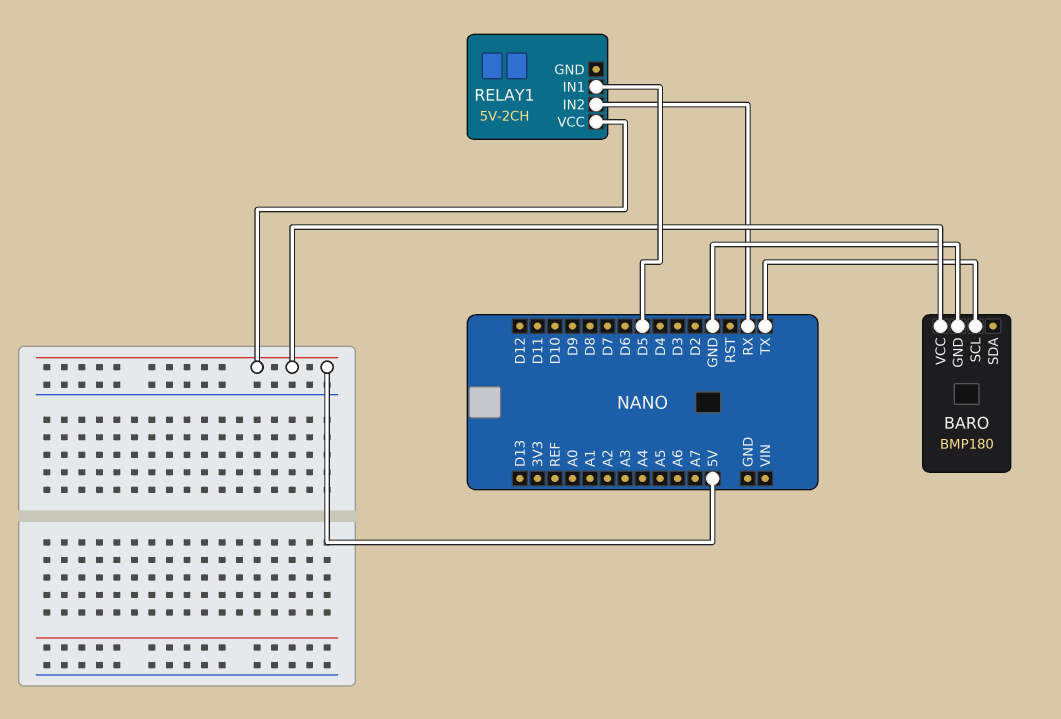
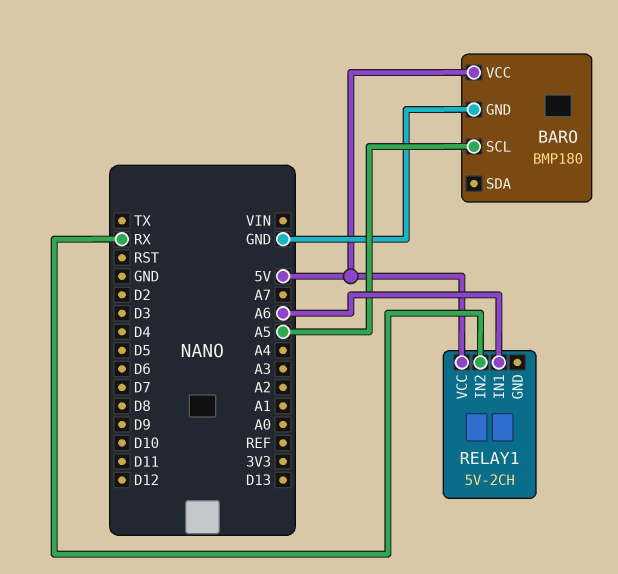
BARO pin SCL: TX -> A5
RELAY1 pin IN1: D5 -> A6

